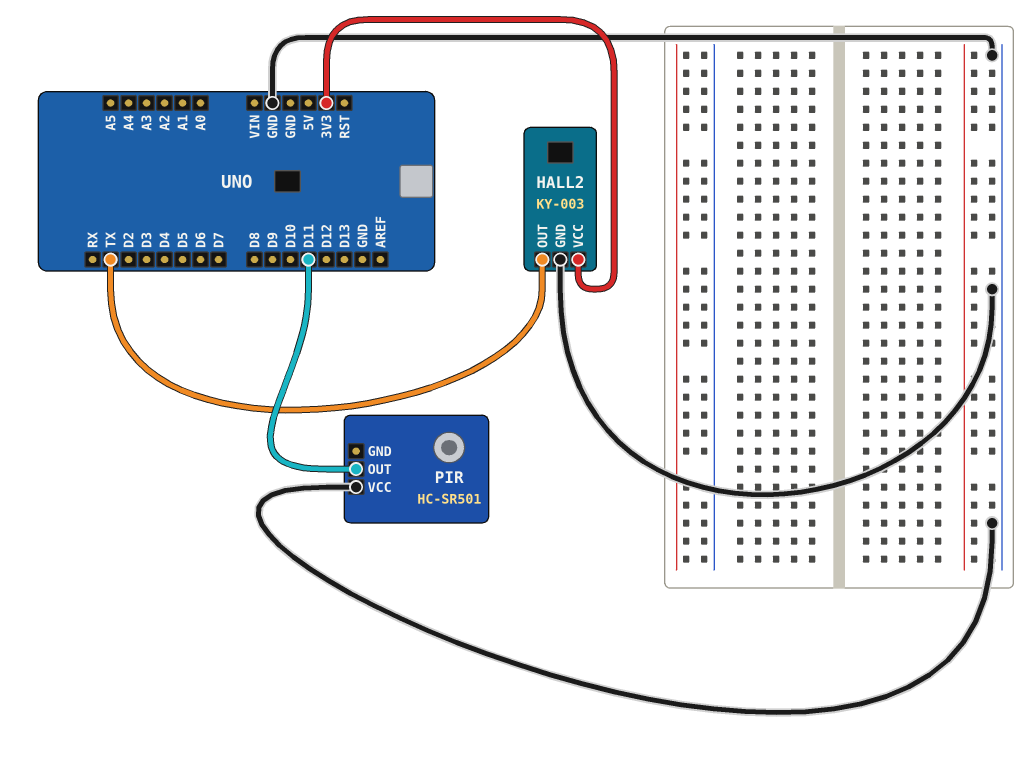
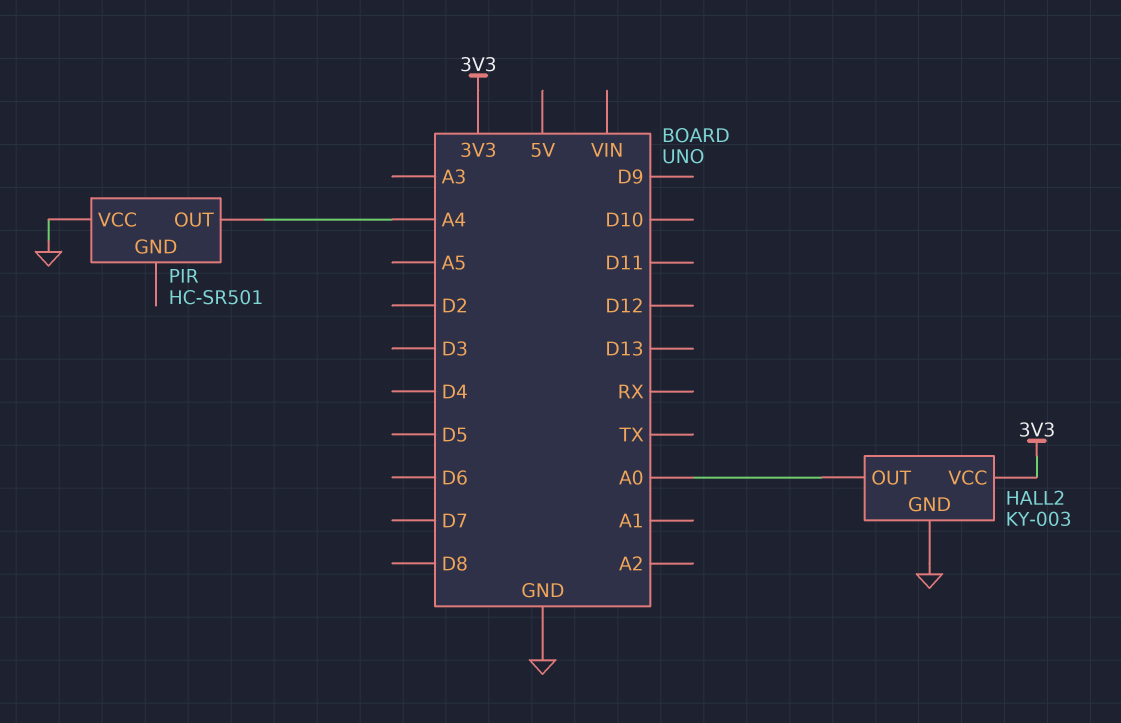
HALL2 pin OUT: TX -> A0
PIR pin OUT: D11 -> A4

